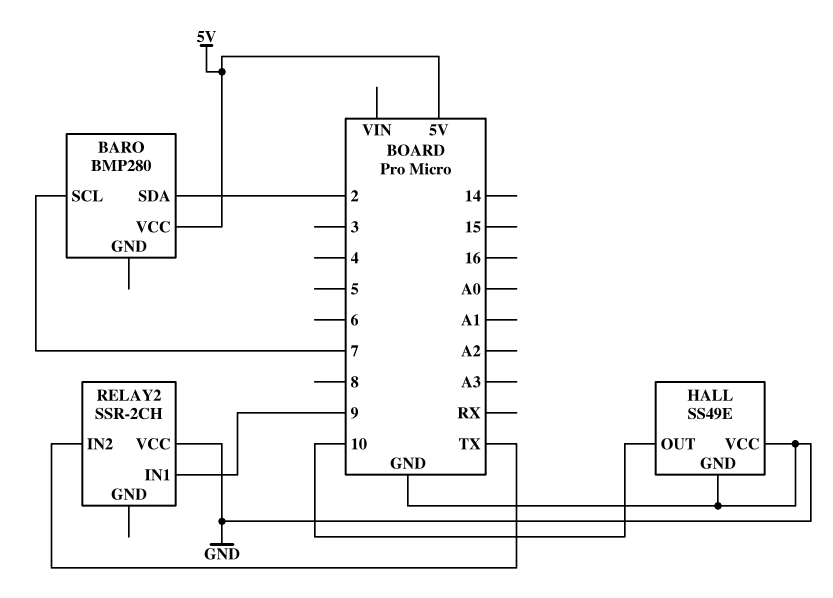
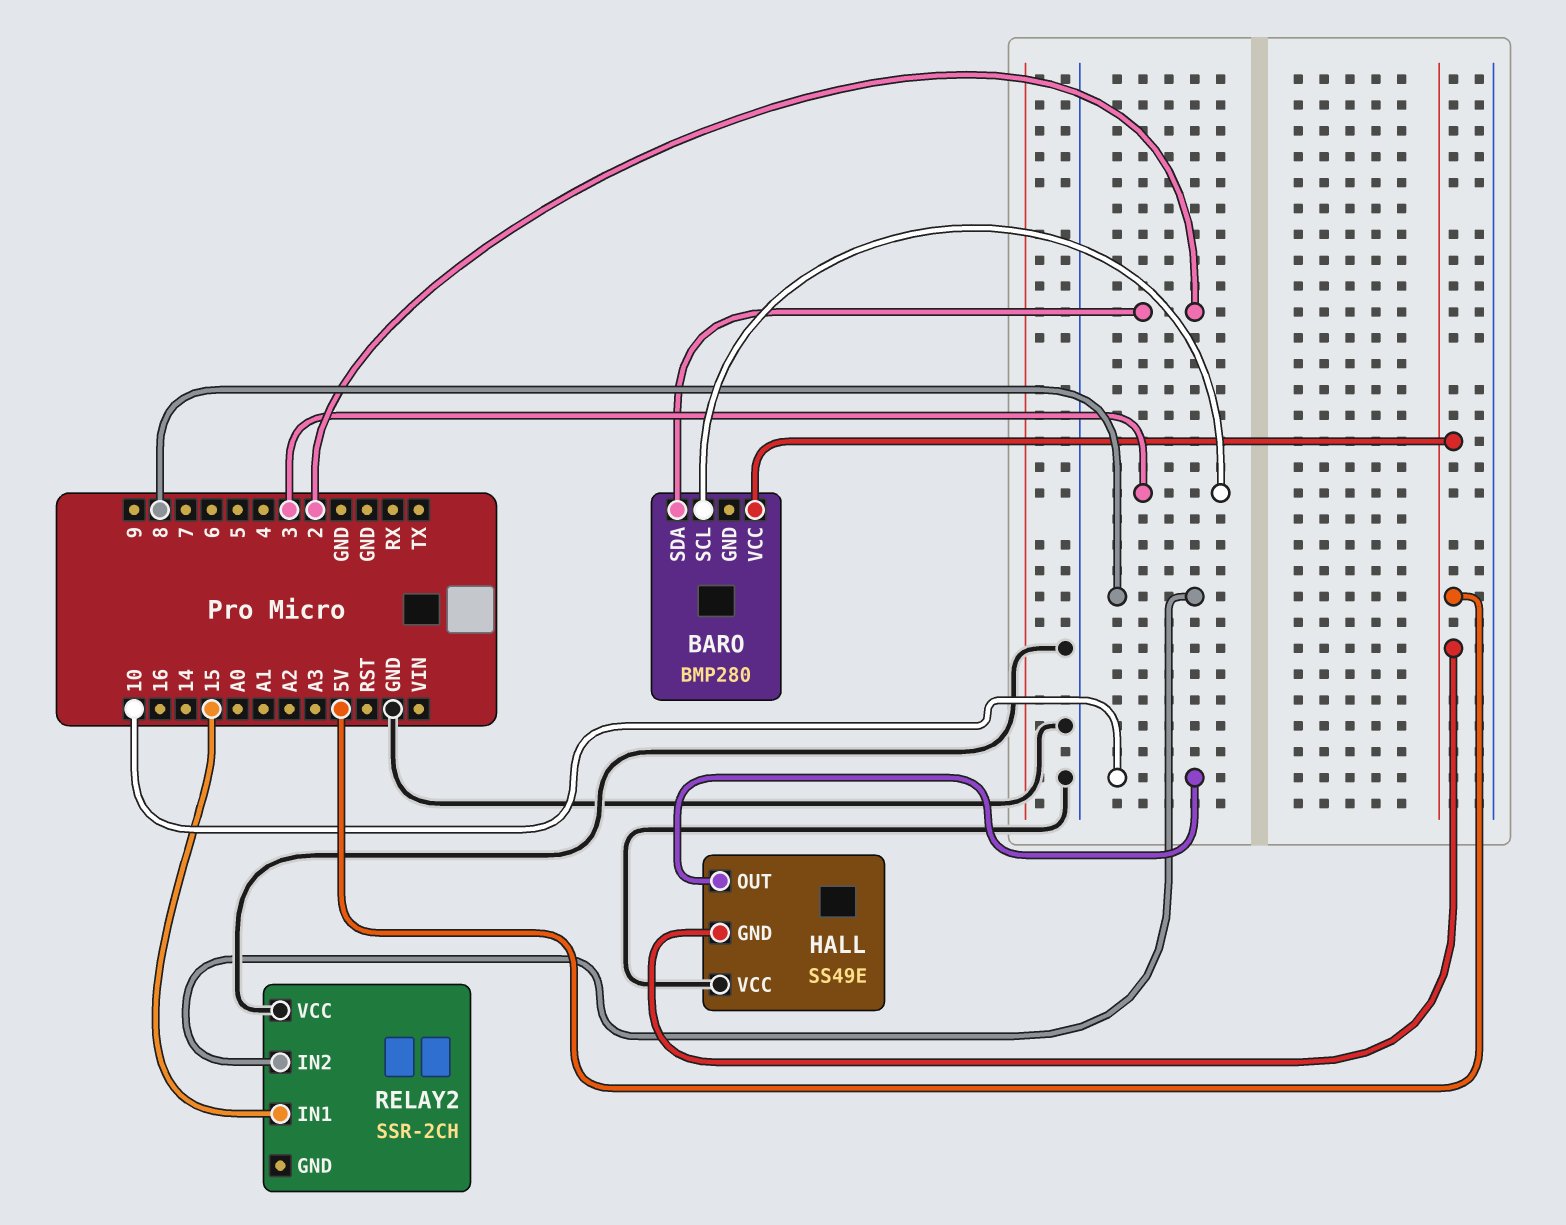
BARO pin SCL: 7 -> 3
HALL pin GND: GND -> 5V
RELAY2 pin IN1: 9 -> 15
RELAY2 pin IN2: TX -> 8

